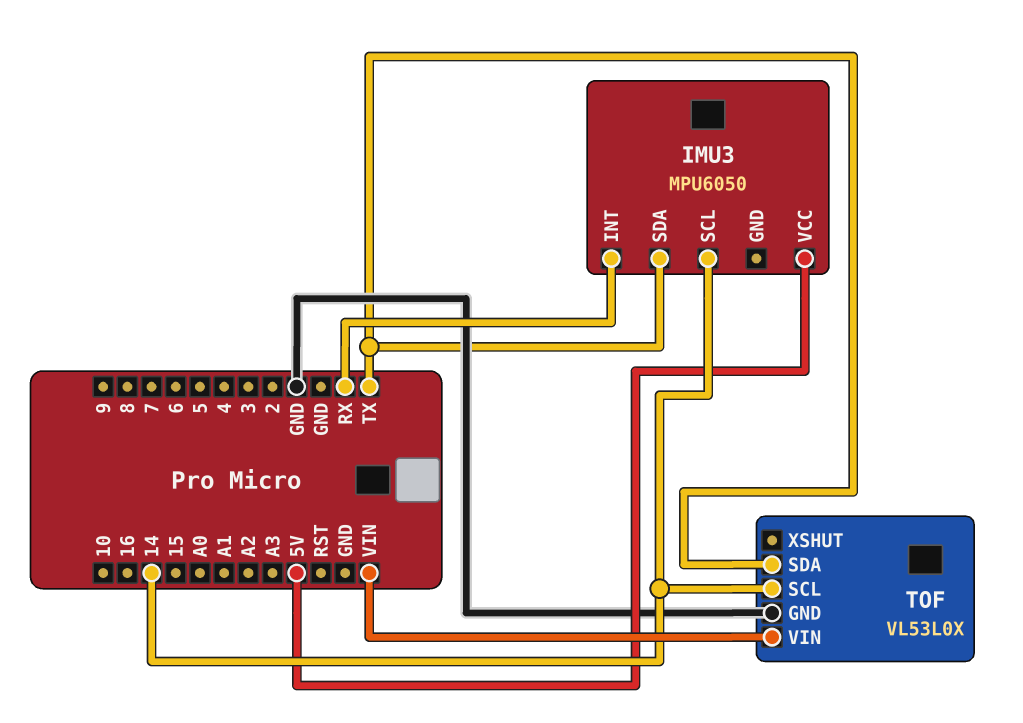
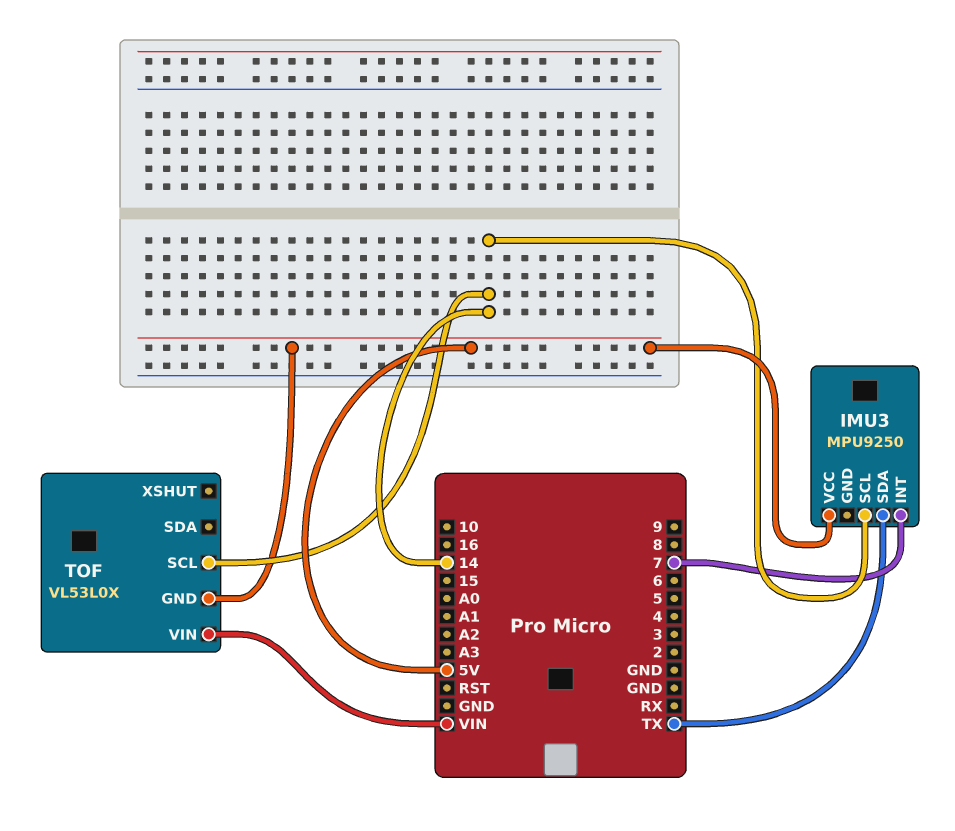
IMU3: MPU6050 -> MPU9250
IMU3 pin INT: RX -> 7
TOF pin GND: GND -> 5V
TOF pin SDA: TX -> none

